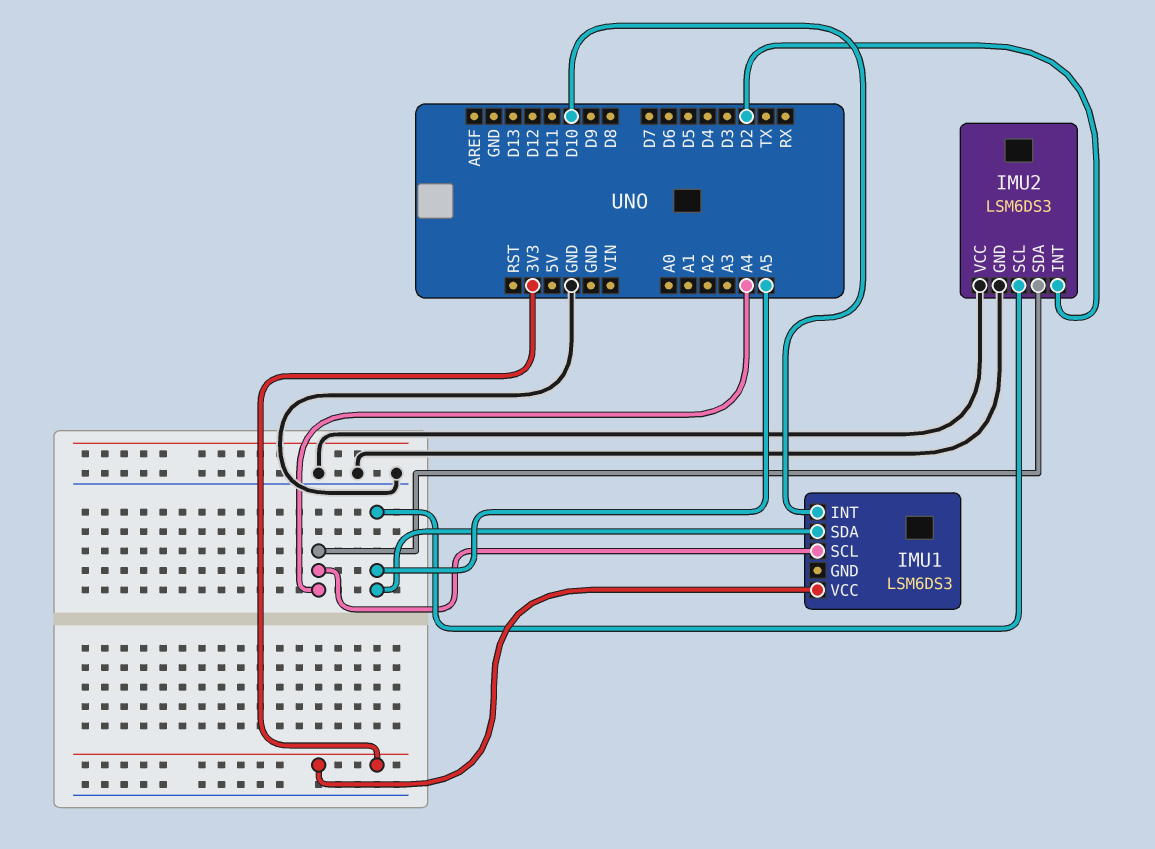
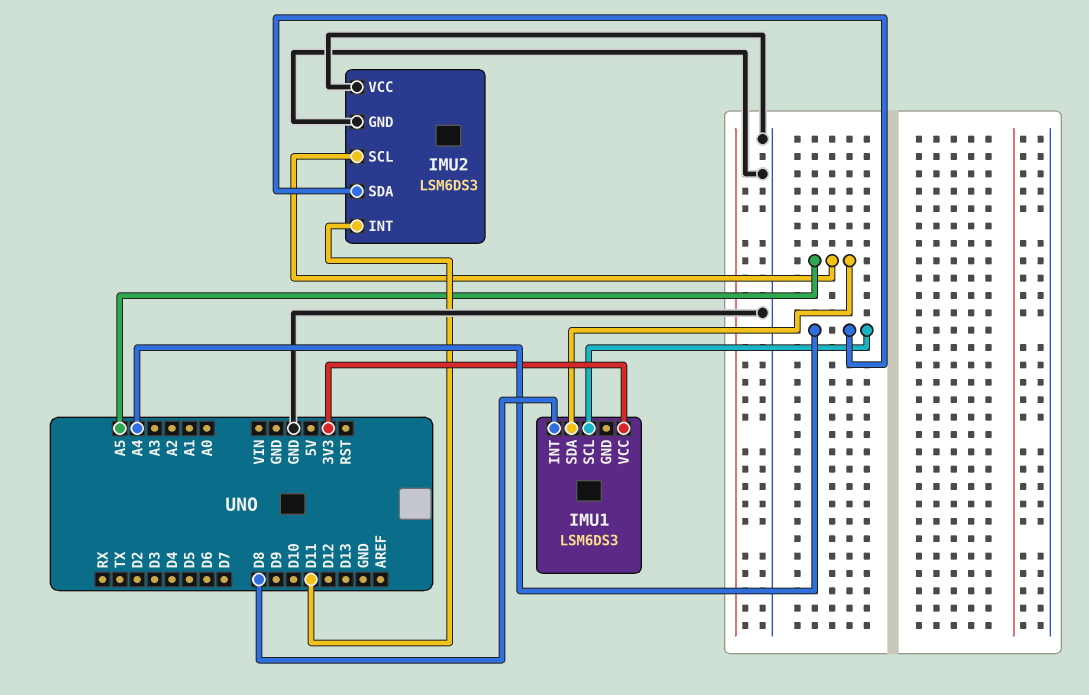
IMU1 pin INT: D10 -> D8
IMU2 pin INT: D2 -> D11

